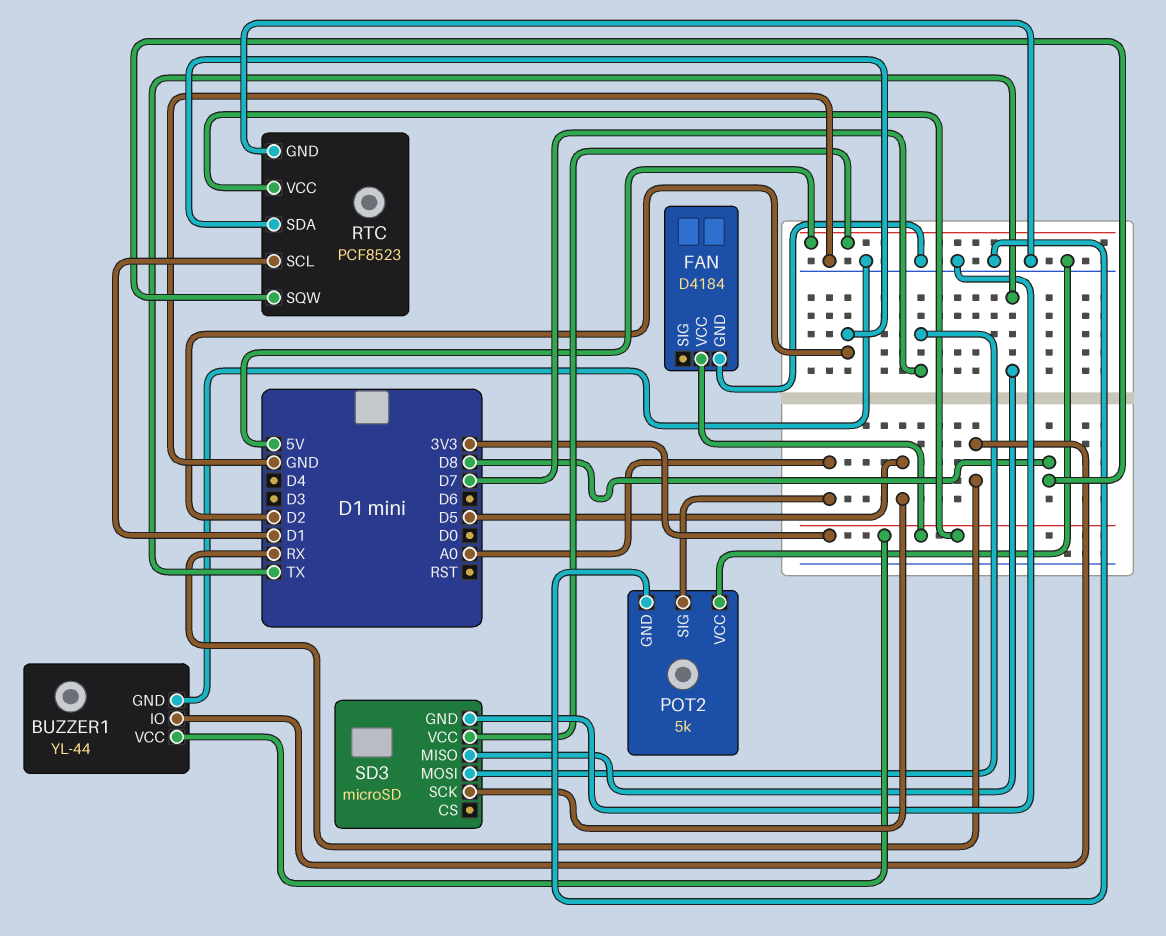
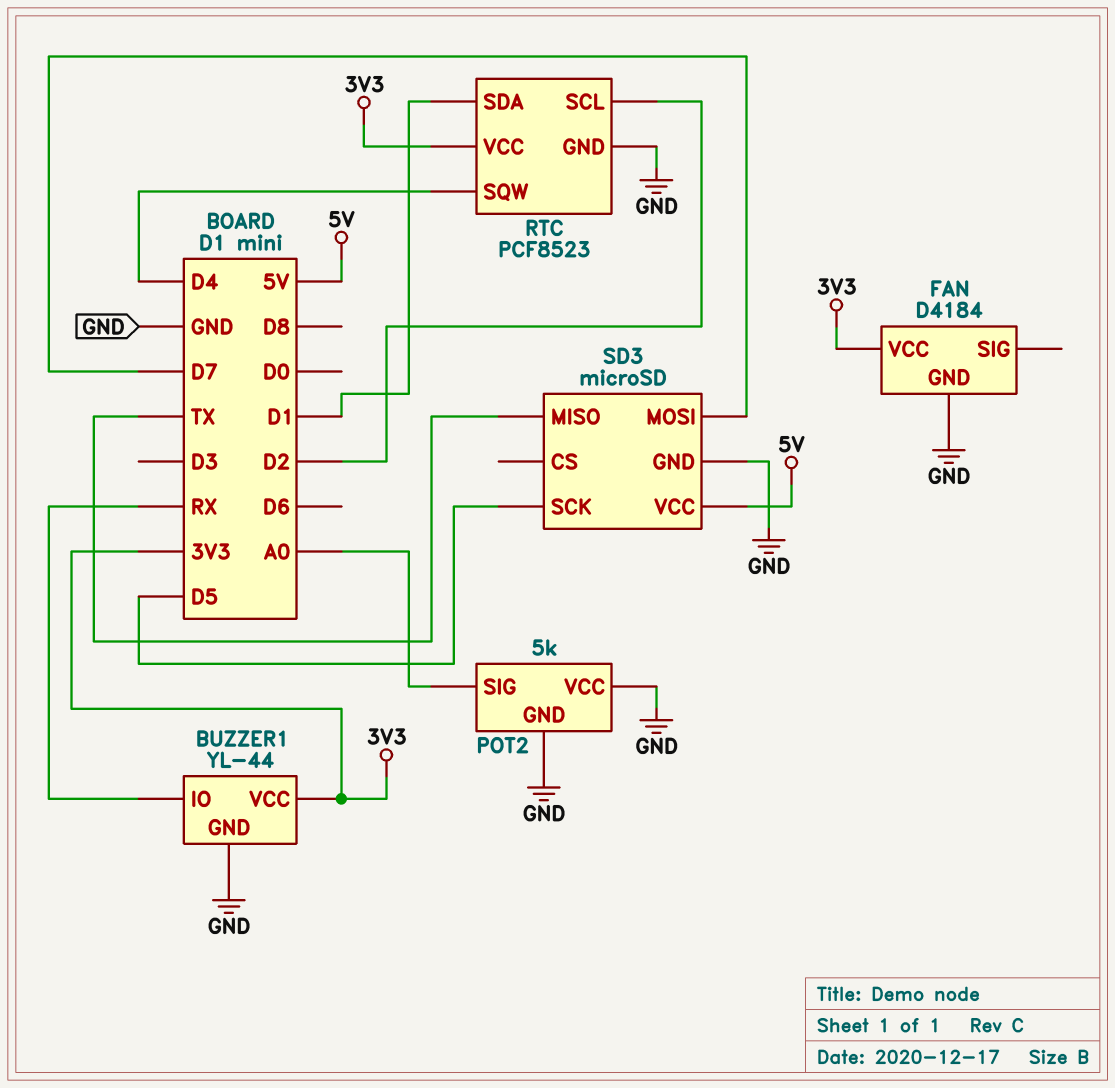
RTC pin SCL: D1 -> D2
RTC pin SDA: D2 -> D1
RTC pin SQW: D8 -> D4

